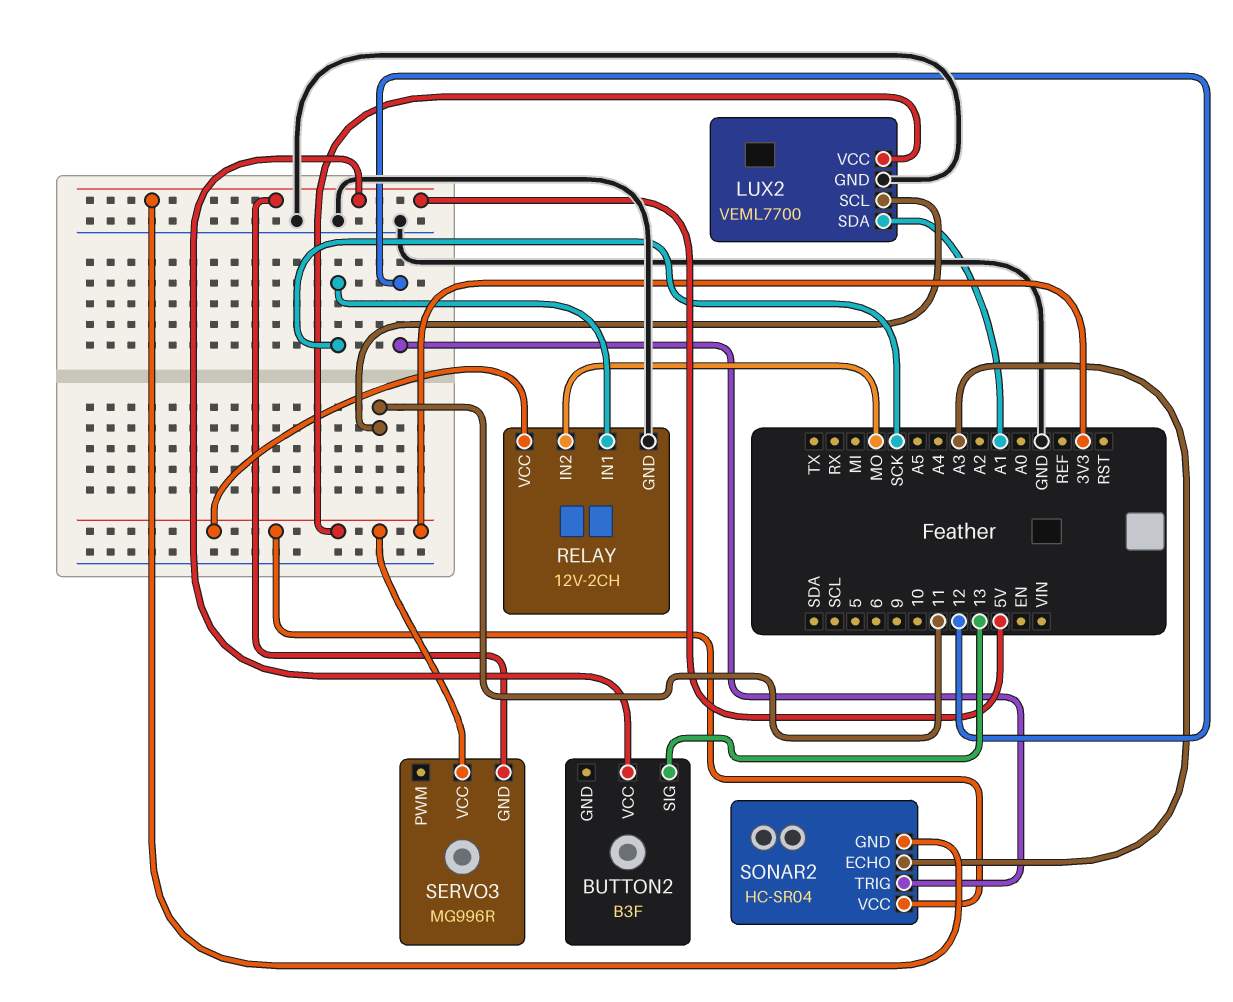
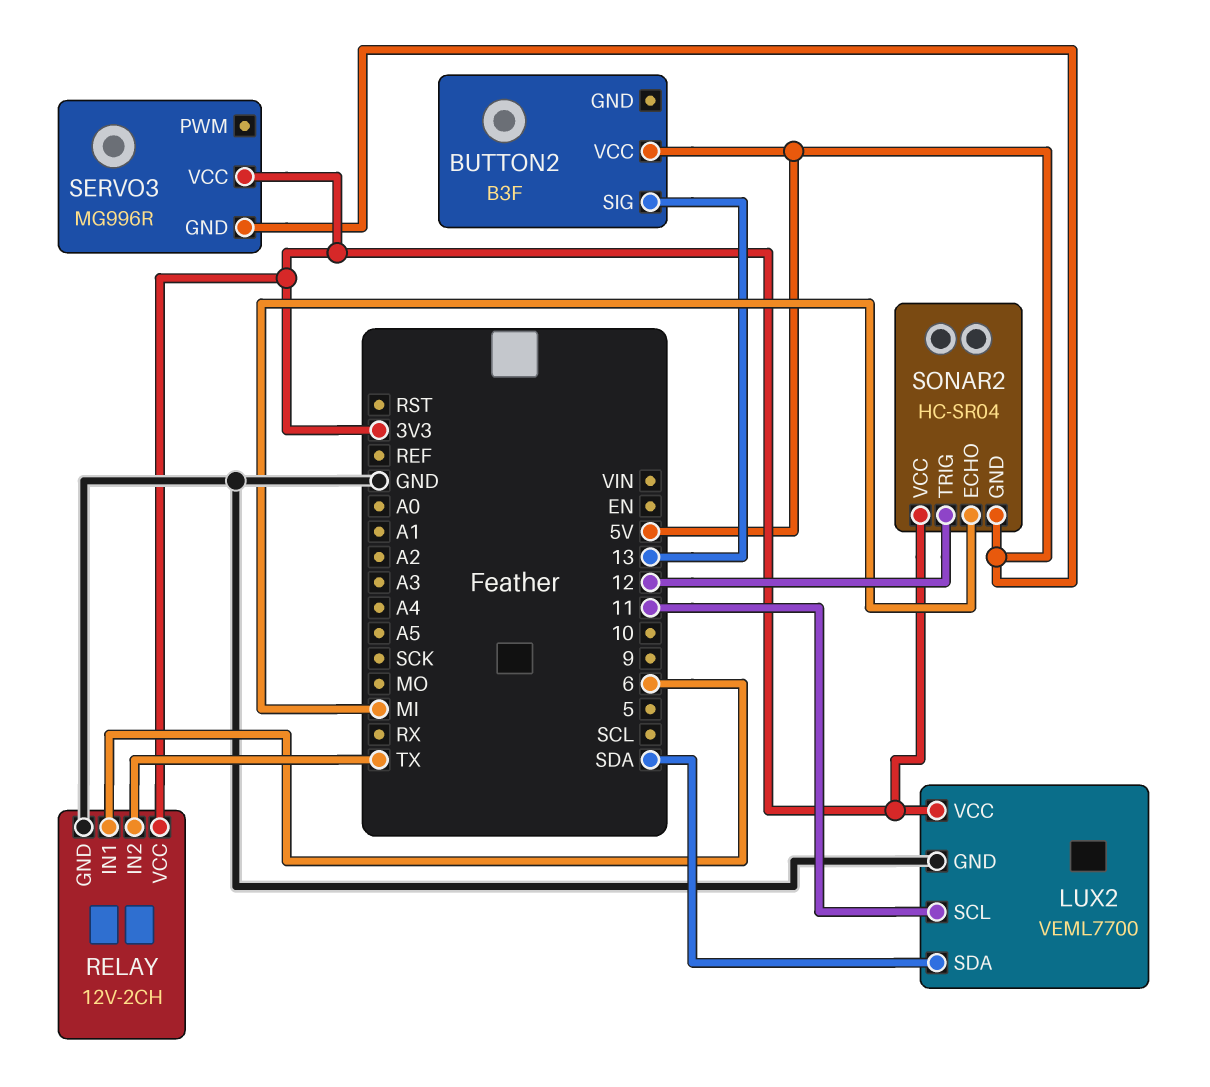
LUX2 pin SDA: A1 -> SDA
RELAY pin IN1: SCK -> 6
RELAY pin IN2: MO -> TX
SONAR2 pin ECHO: A3 -> MI

